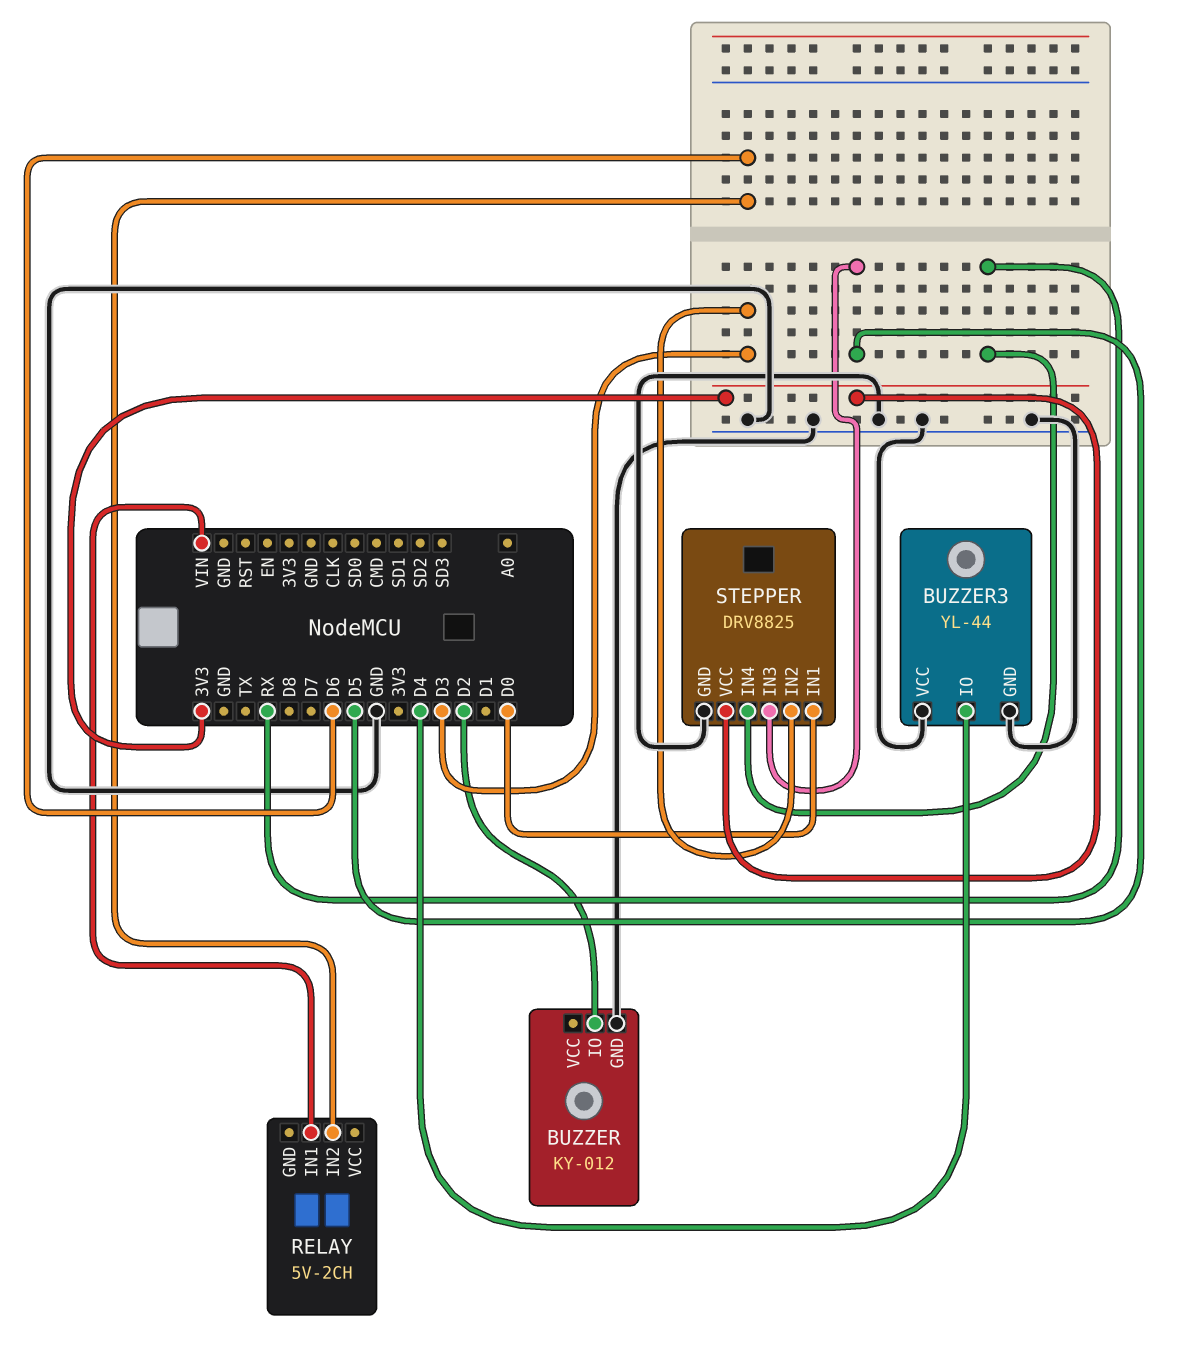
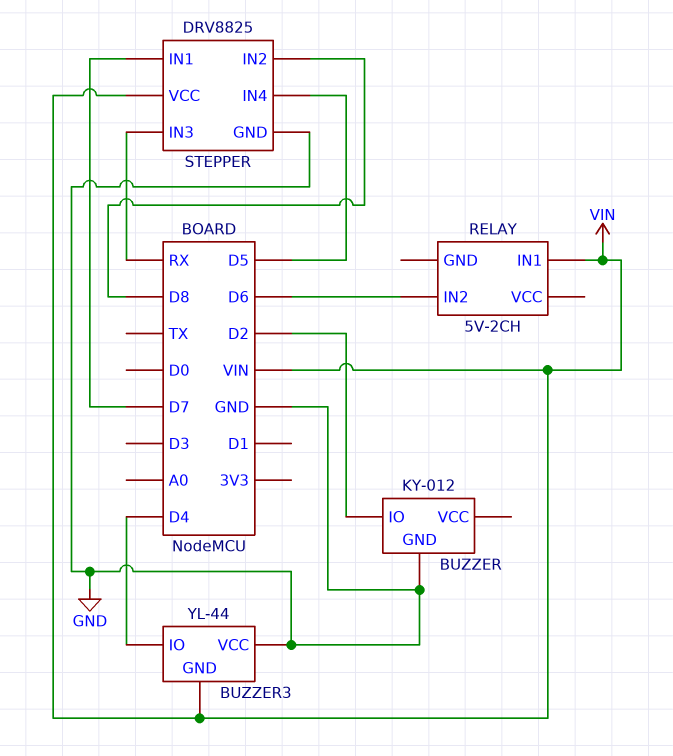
BUZZER3 pin GND: GND -> VIN
STEPPER pin IN1: D0 -> D7
STEPPER pin IN2: D3 -> D8
STEPPER pin IN3: D5 -> RX
STEPPER pin IN4: RX -> D5
STEPPER pin VCC: 3V3 -> VIN

